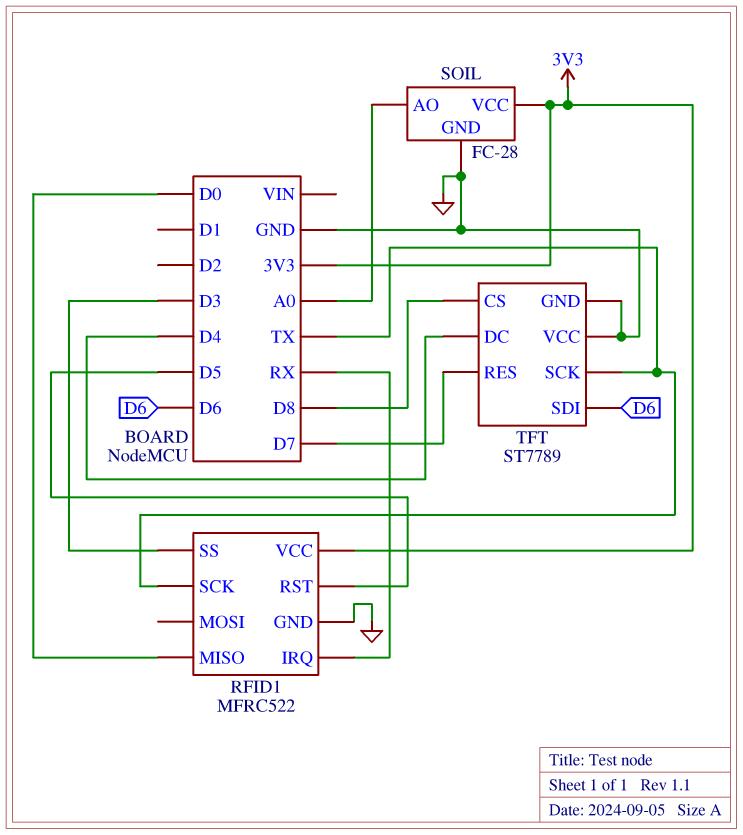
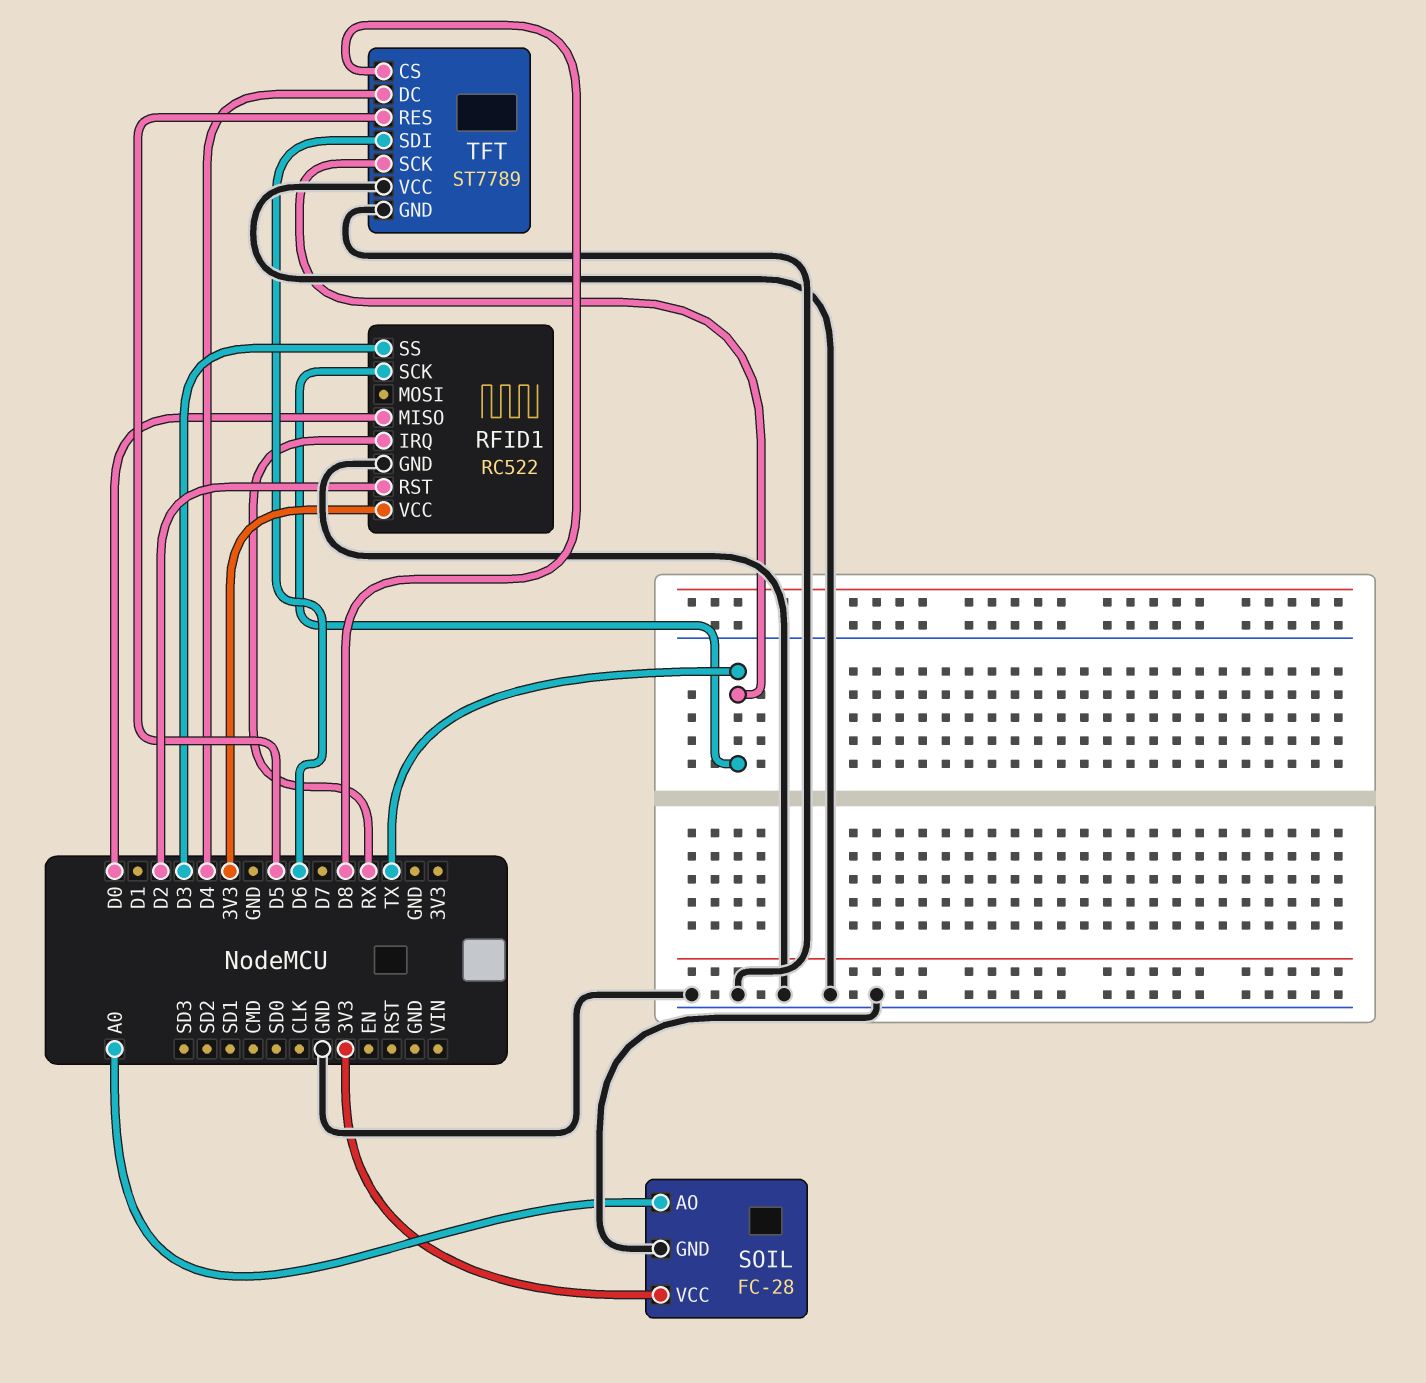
RFID1: MFRC522 -> RC522
RFID1 pin RST: D5 -> D2
TFT pin RES: D7 -> D5

